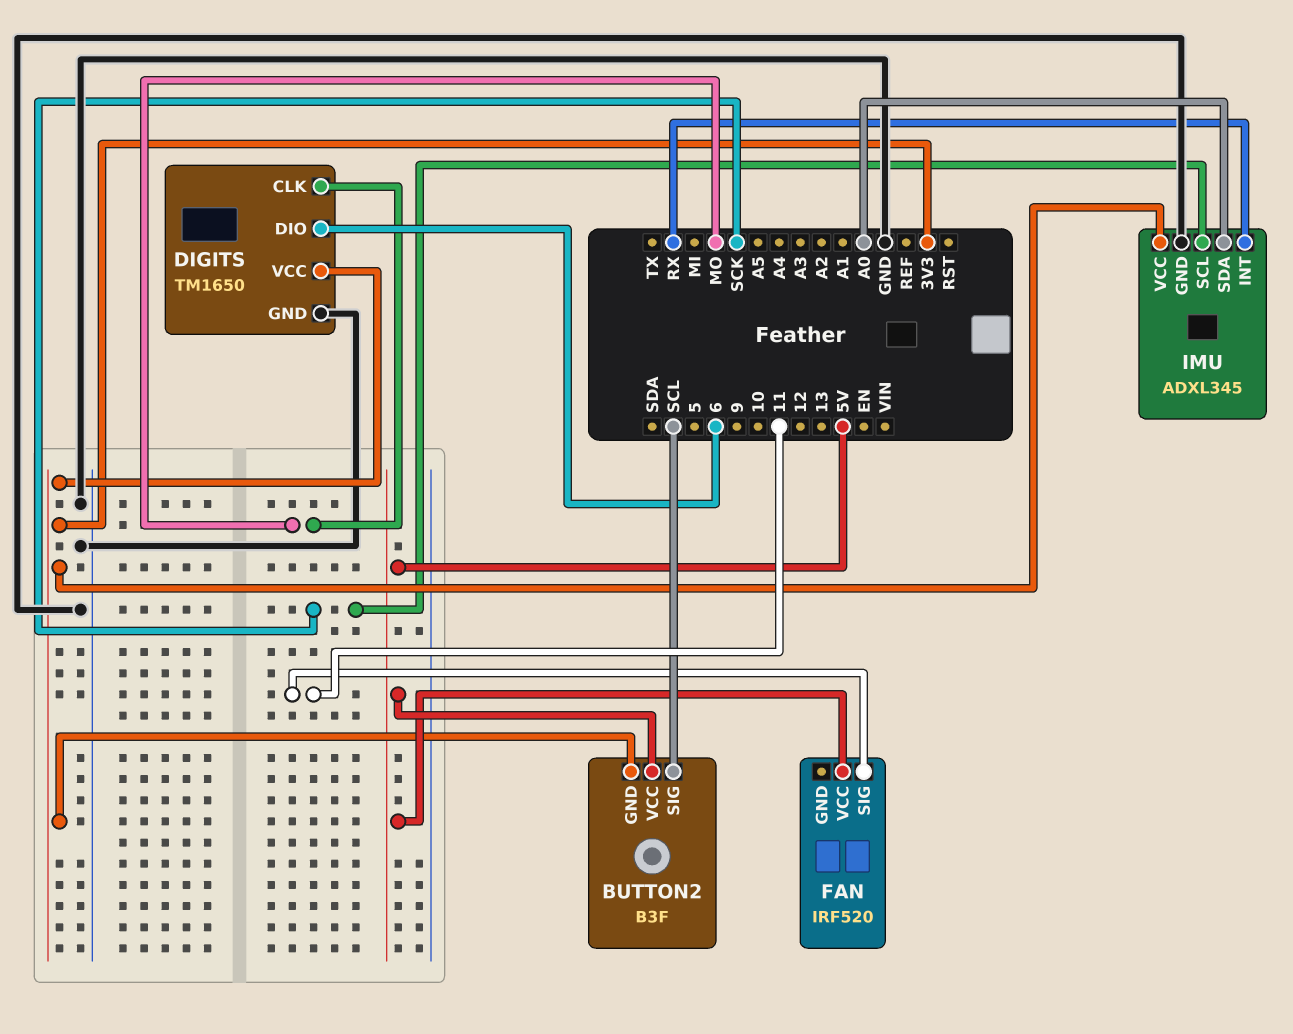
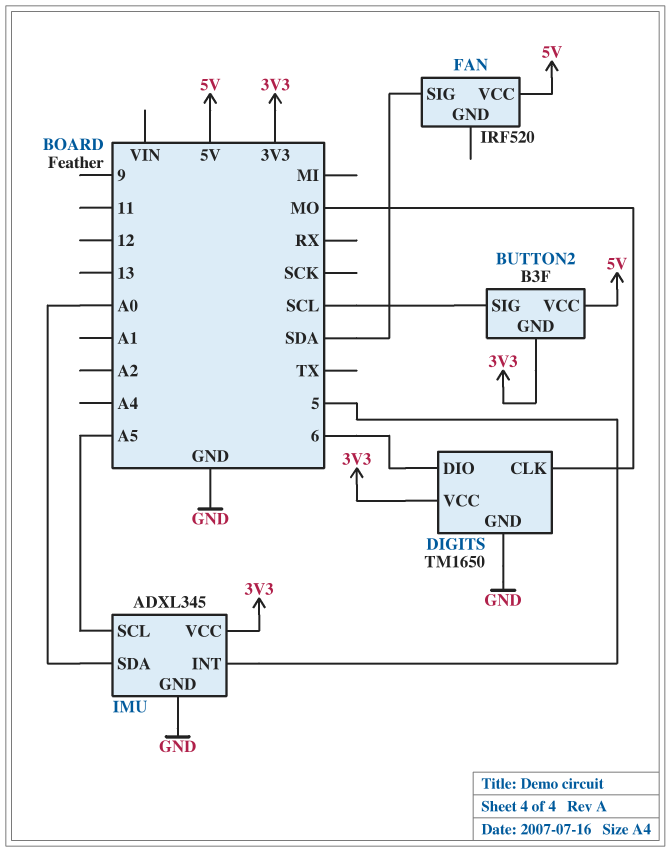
FAN pin SIG: 11 -> SDA
IMU pin INT: RX -> 5
IMU pin SCL: SCK -> A5

